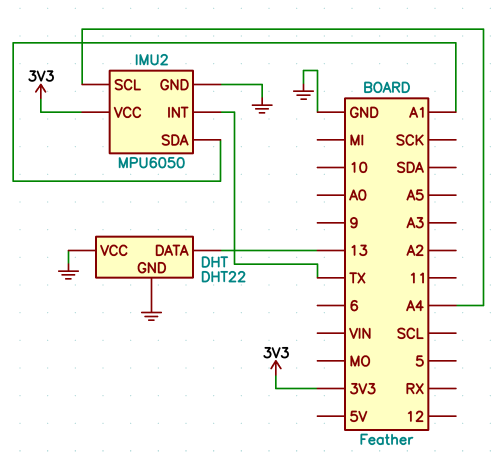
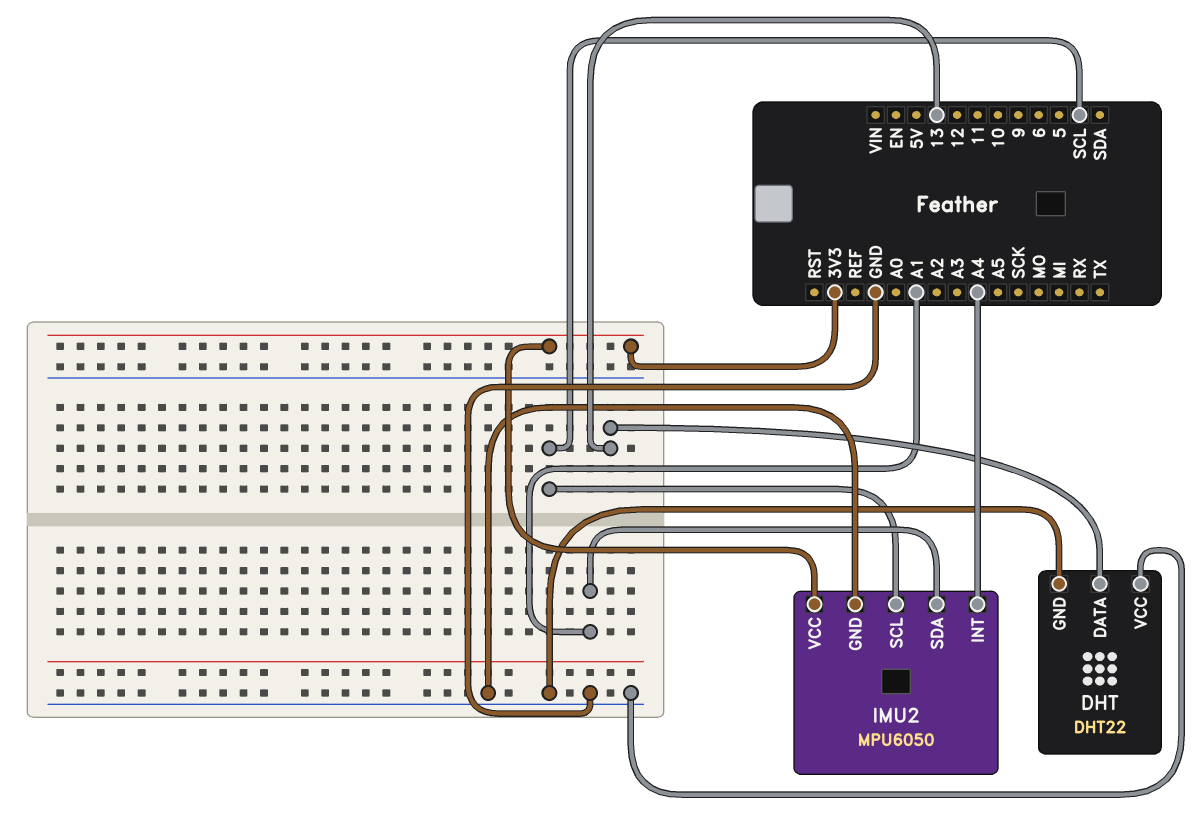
IMU2 pin INT: TX -> A4
IMU2 pin SCL: A4 -> SCL

